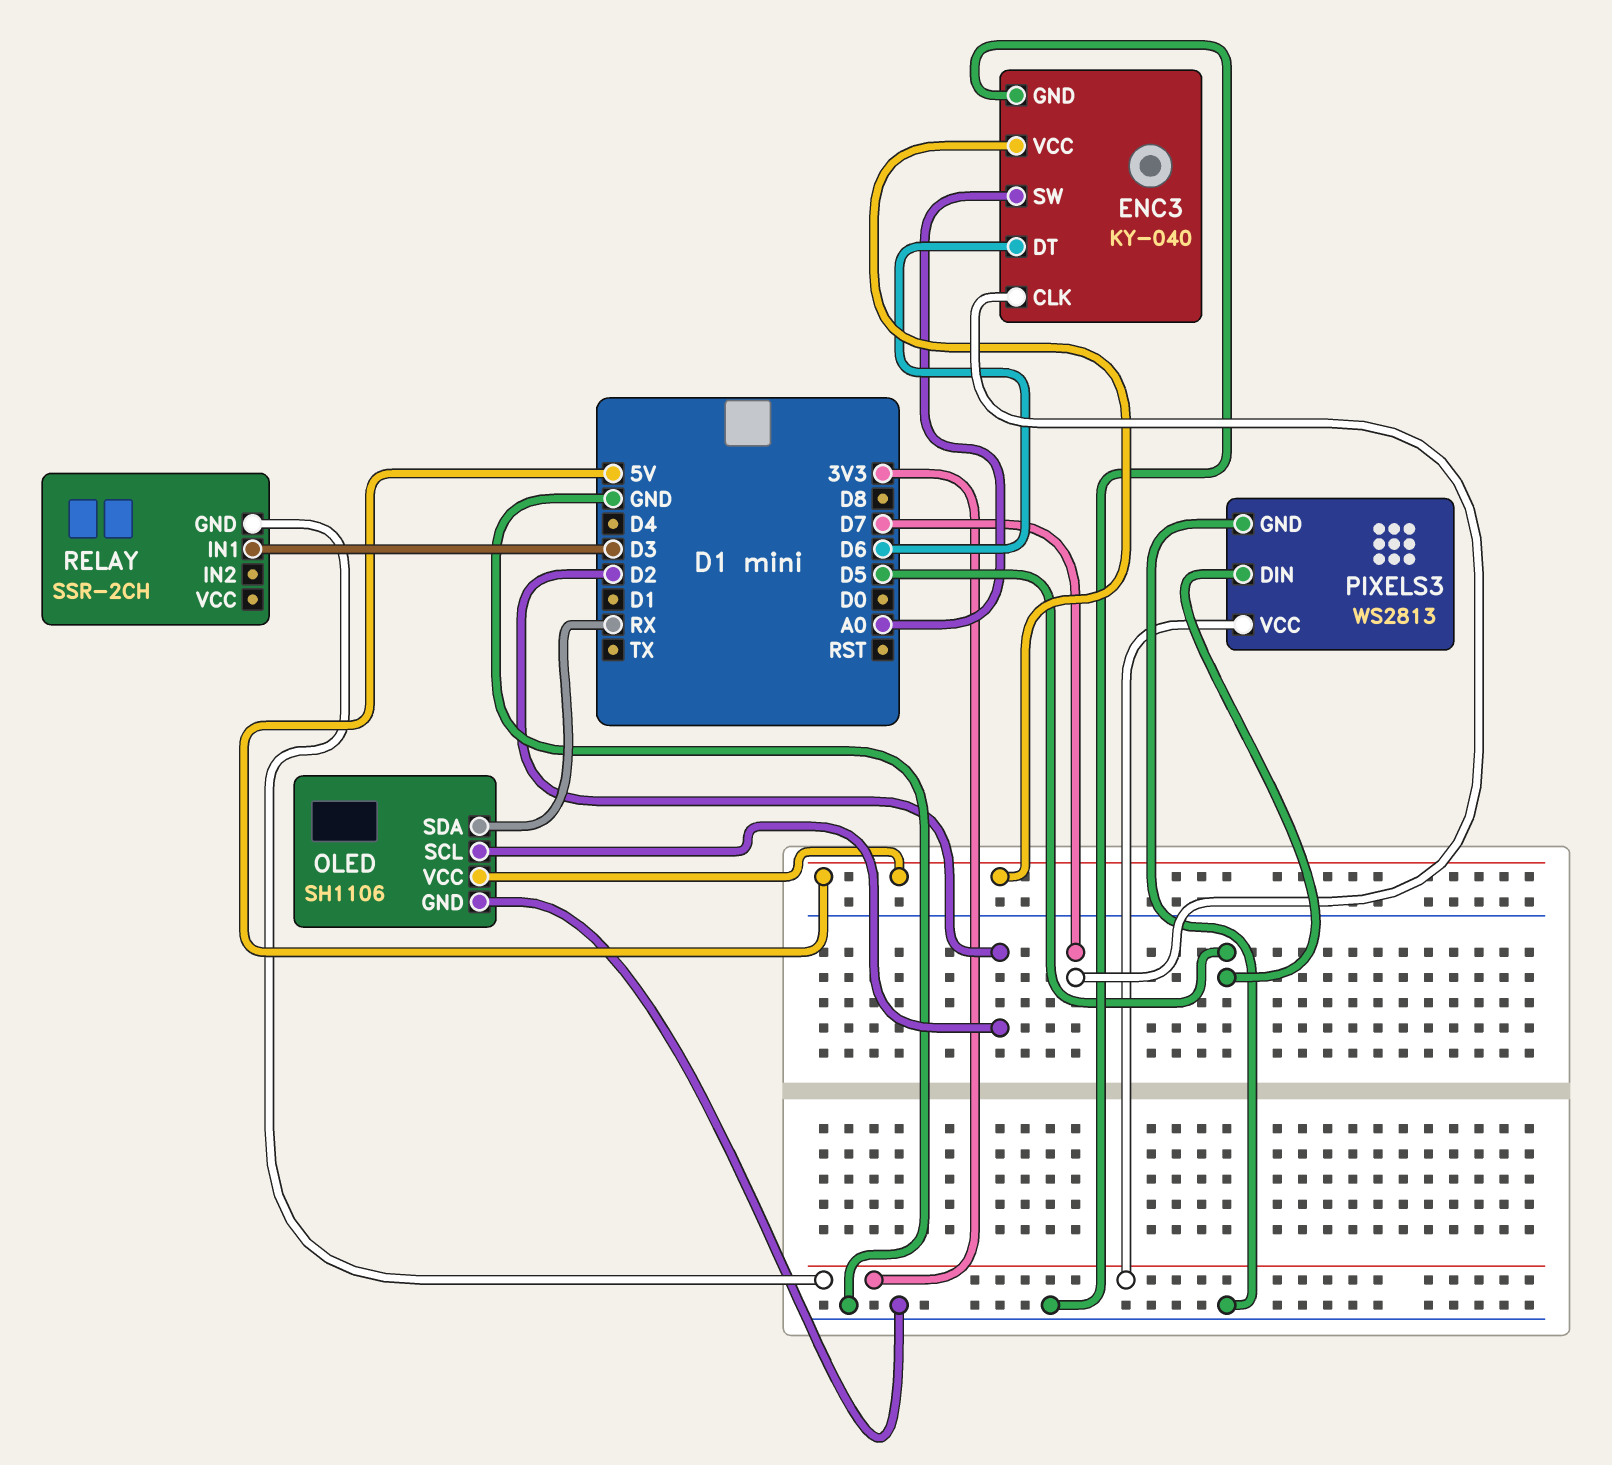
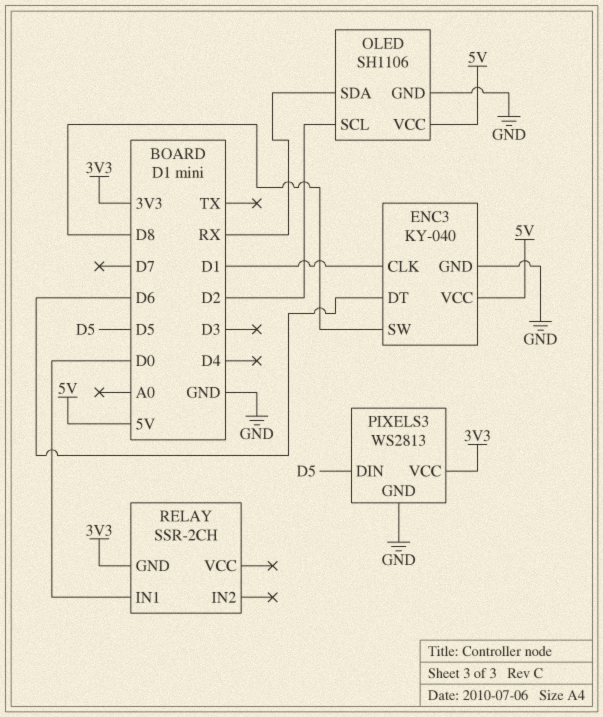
ENC3 pin CLK: D7 -> D1
ENC3 pin SW: A0 -> D8
RELAY pin IN1: D3 -> D0

